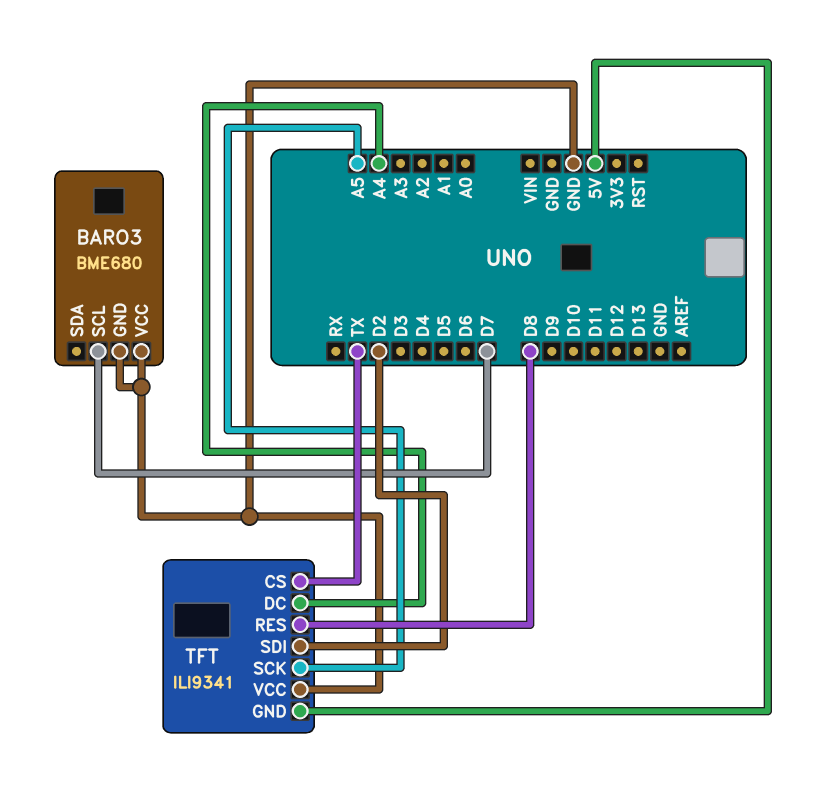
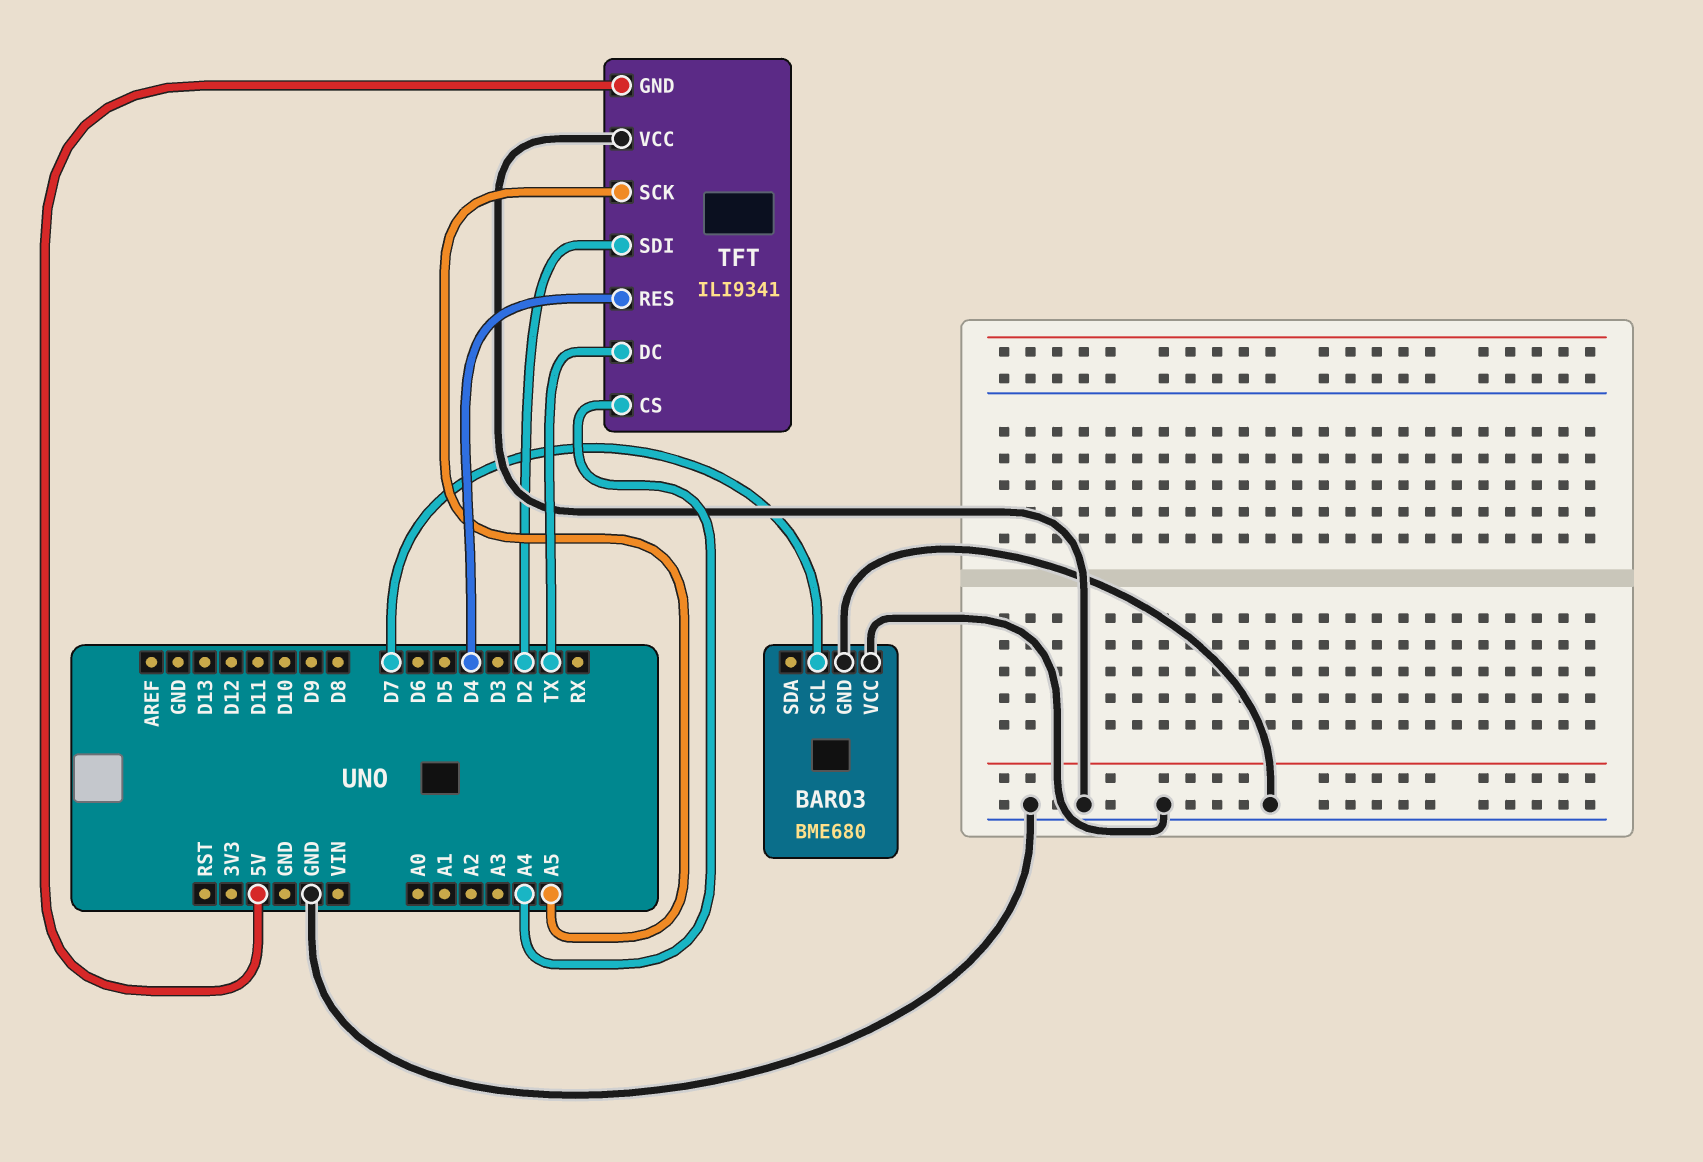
TFT pin CS: TX -> A4
TFT pin DC: A4 -> TX
TFT pin RES: D8 -> D4

